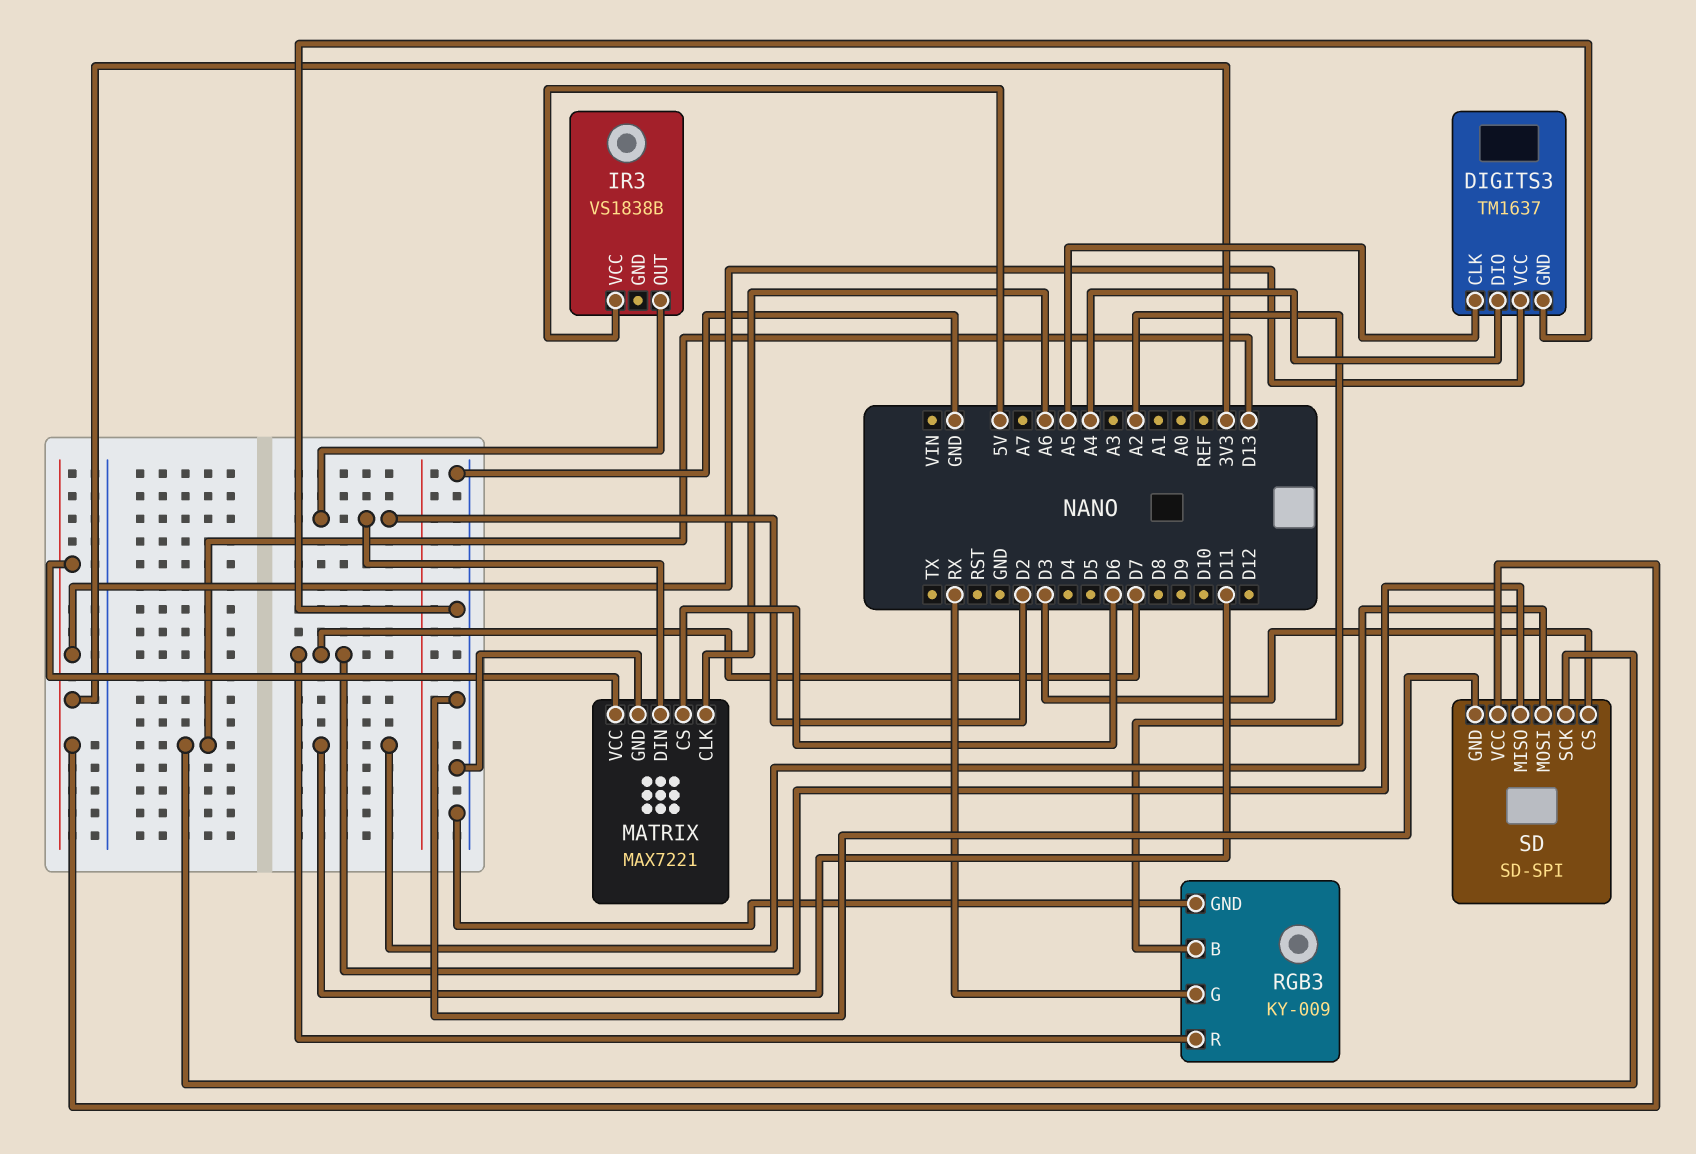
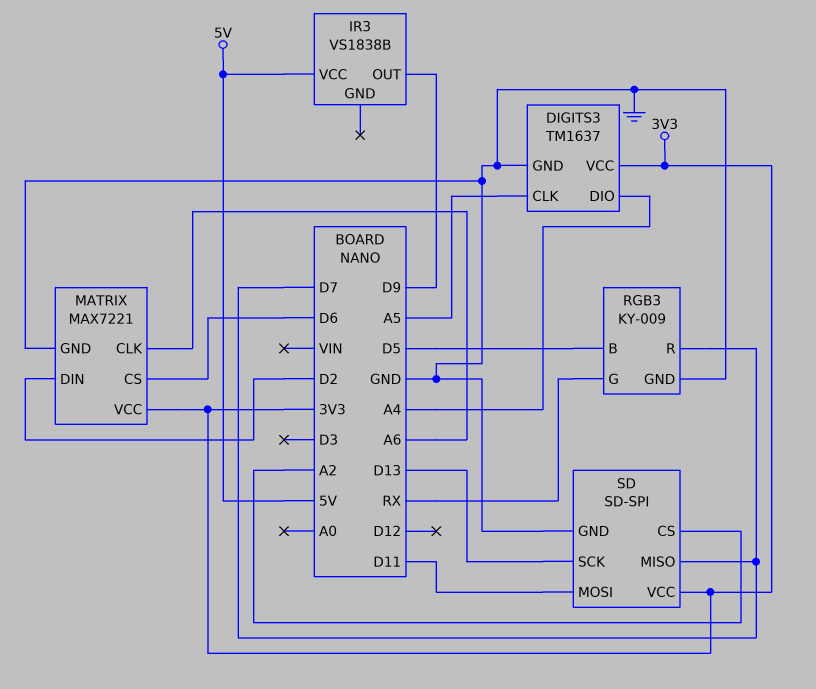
IR3 pin OUT: D2 -> D9
RGB3 pin B: A2 -> D5
SD pin CS: D3 -> A2

